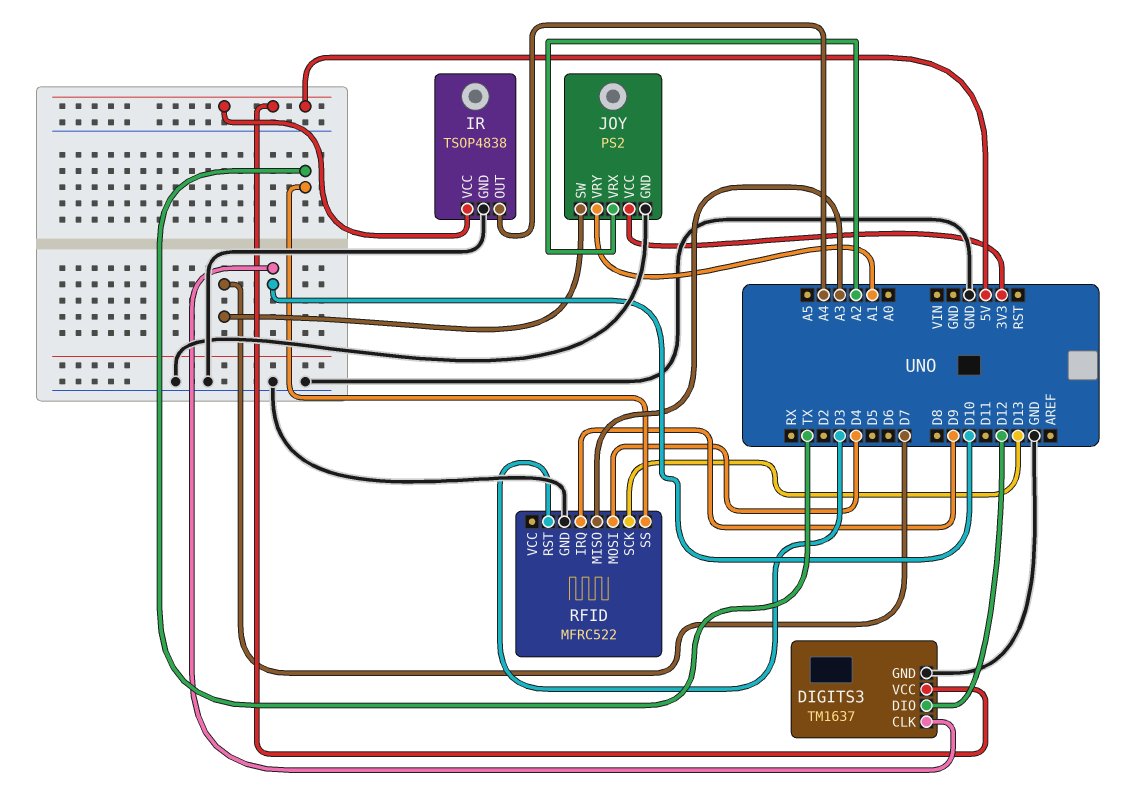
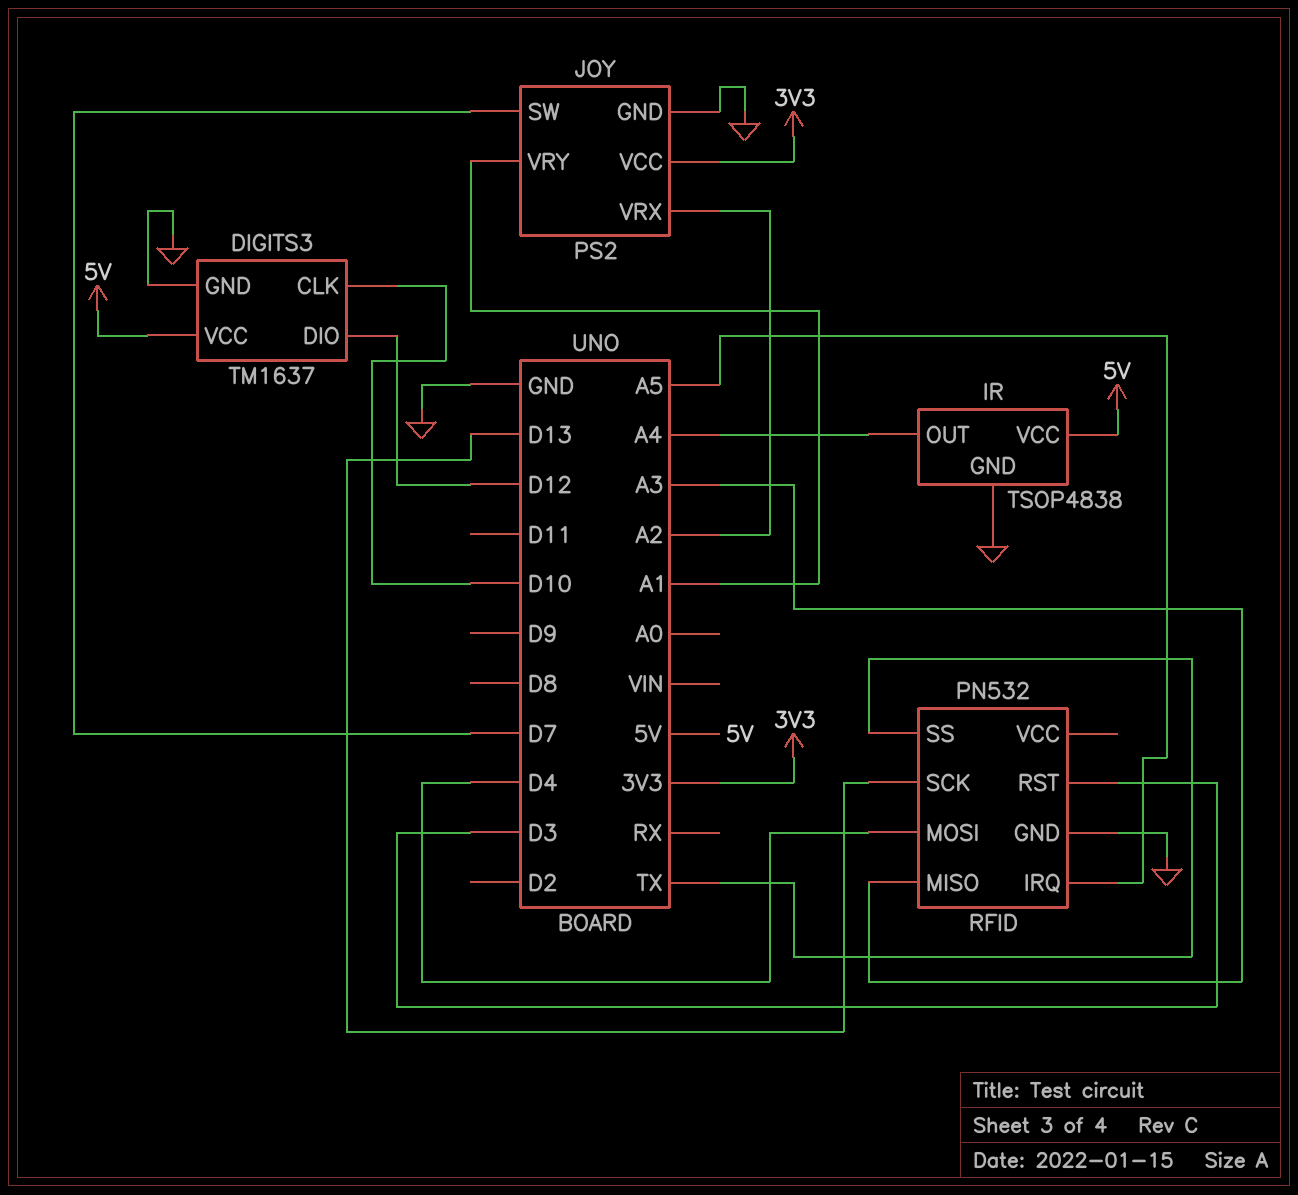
RFID: MFRC522 -> PN532
RFID pin IRQ: D9 -> A5

